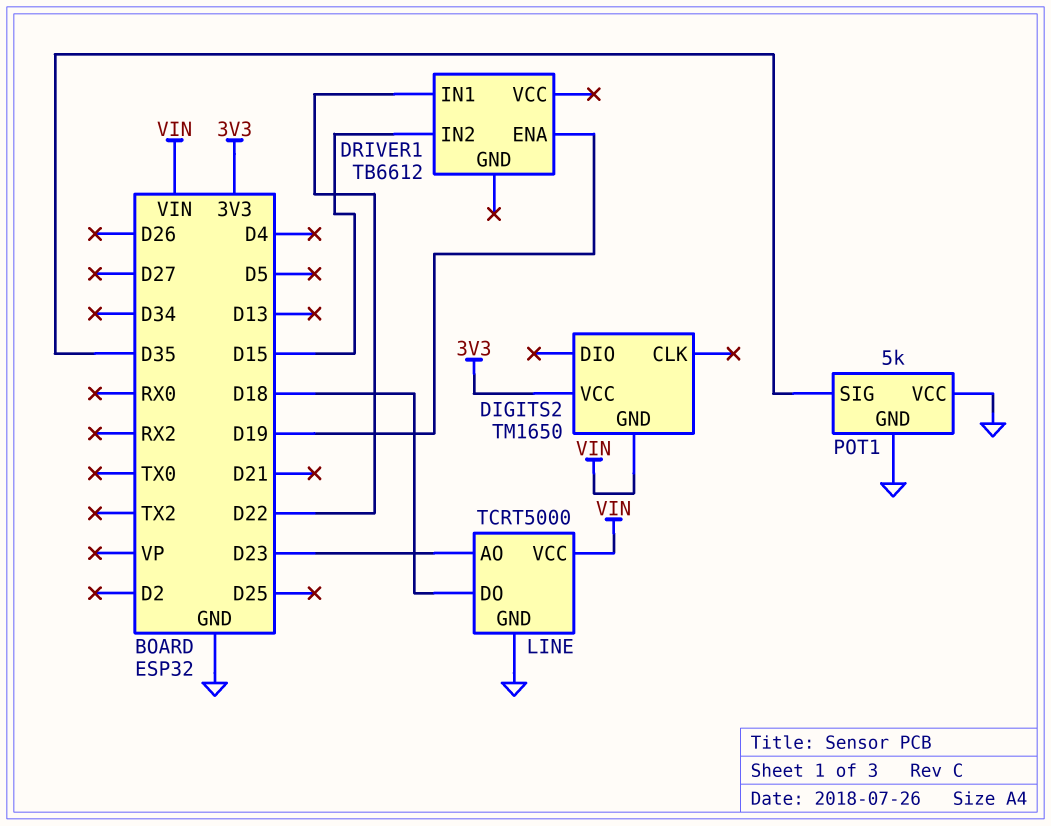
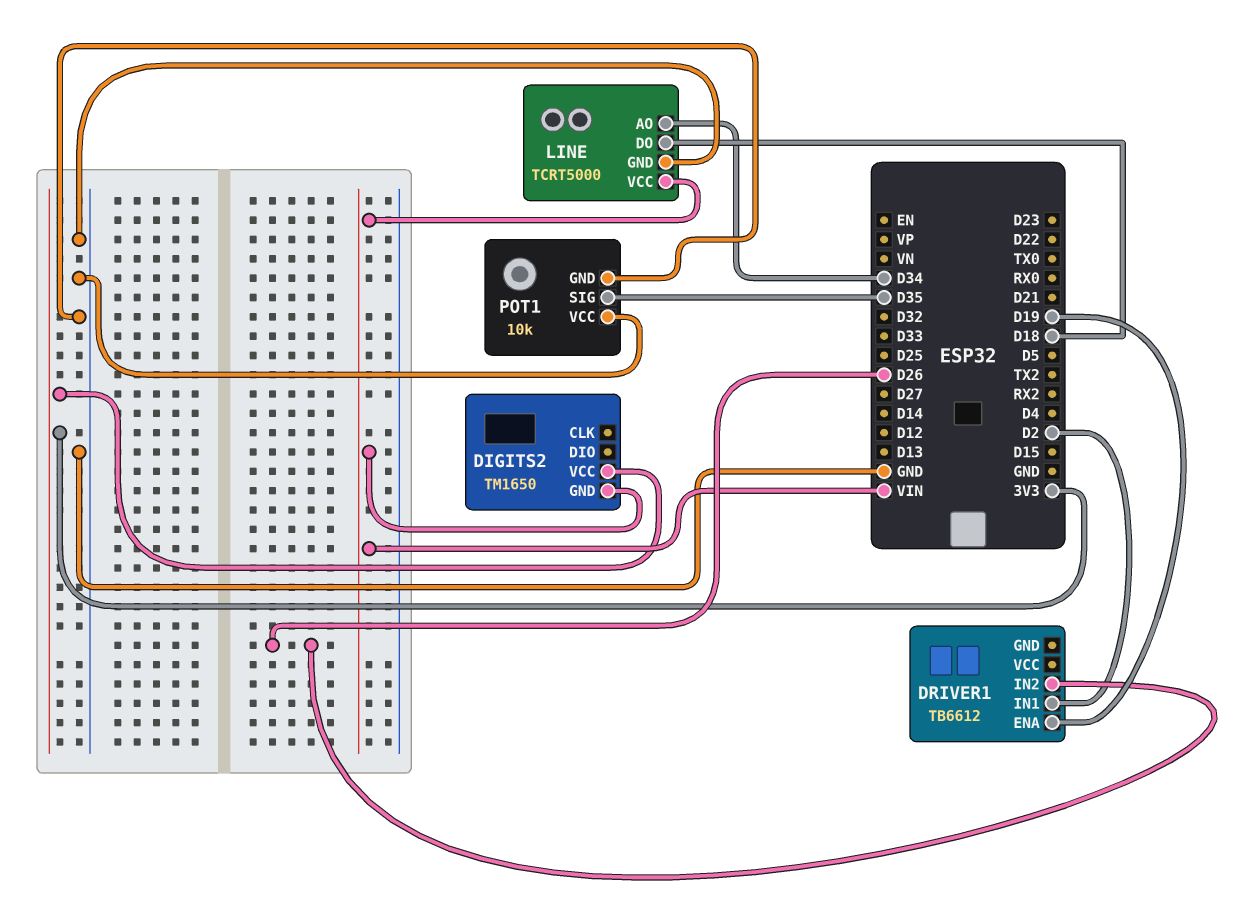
DRIVER1 pin IN1: D22 -> D2
DRIVER1 pin IN2: D15 -> D26
LINE pin AO: D23 -> D34
POT1: 5k -> 10k

